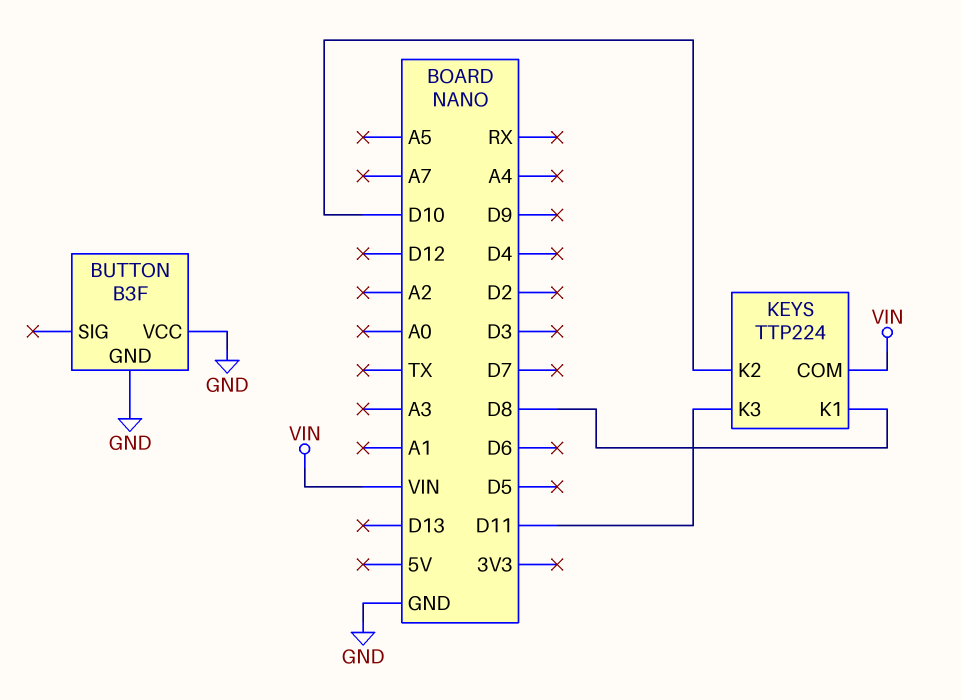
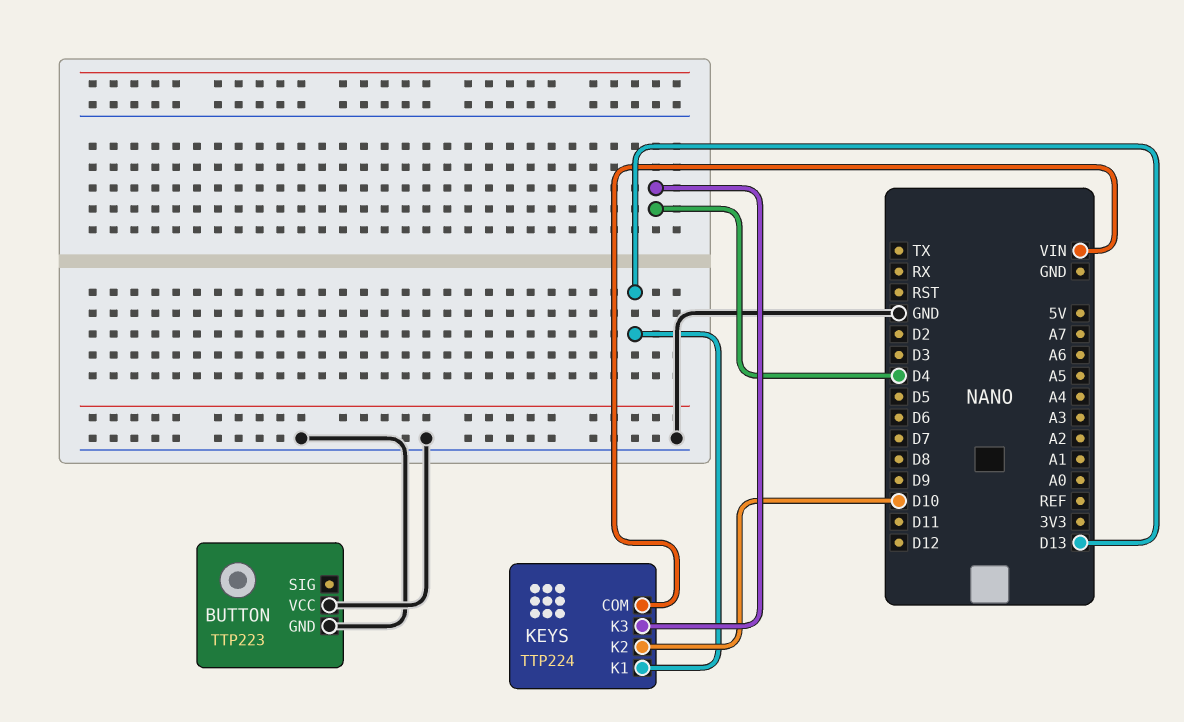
BUTTON: B3F -> TTP223
KEYS pin K1: D8 -> D13
KEYS pin K3: D11 -> D4

